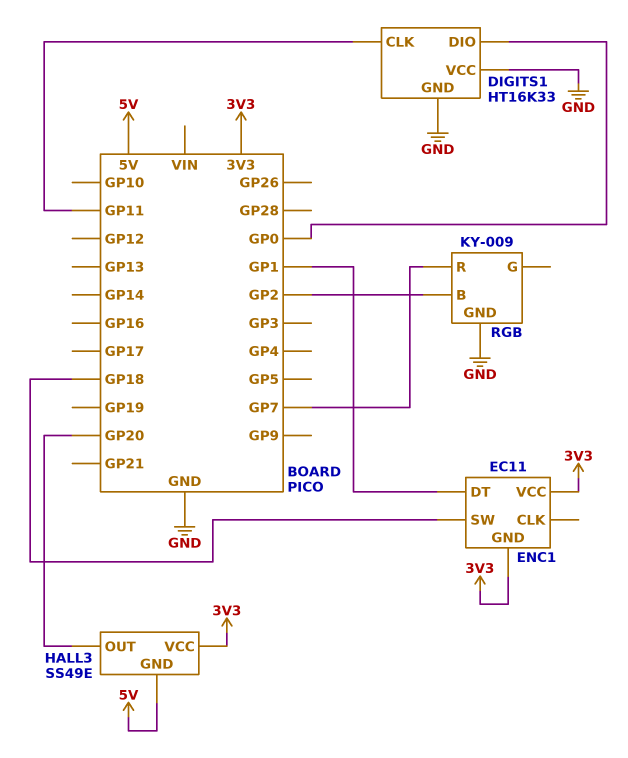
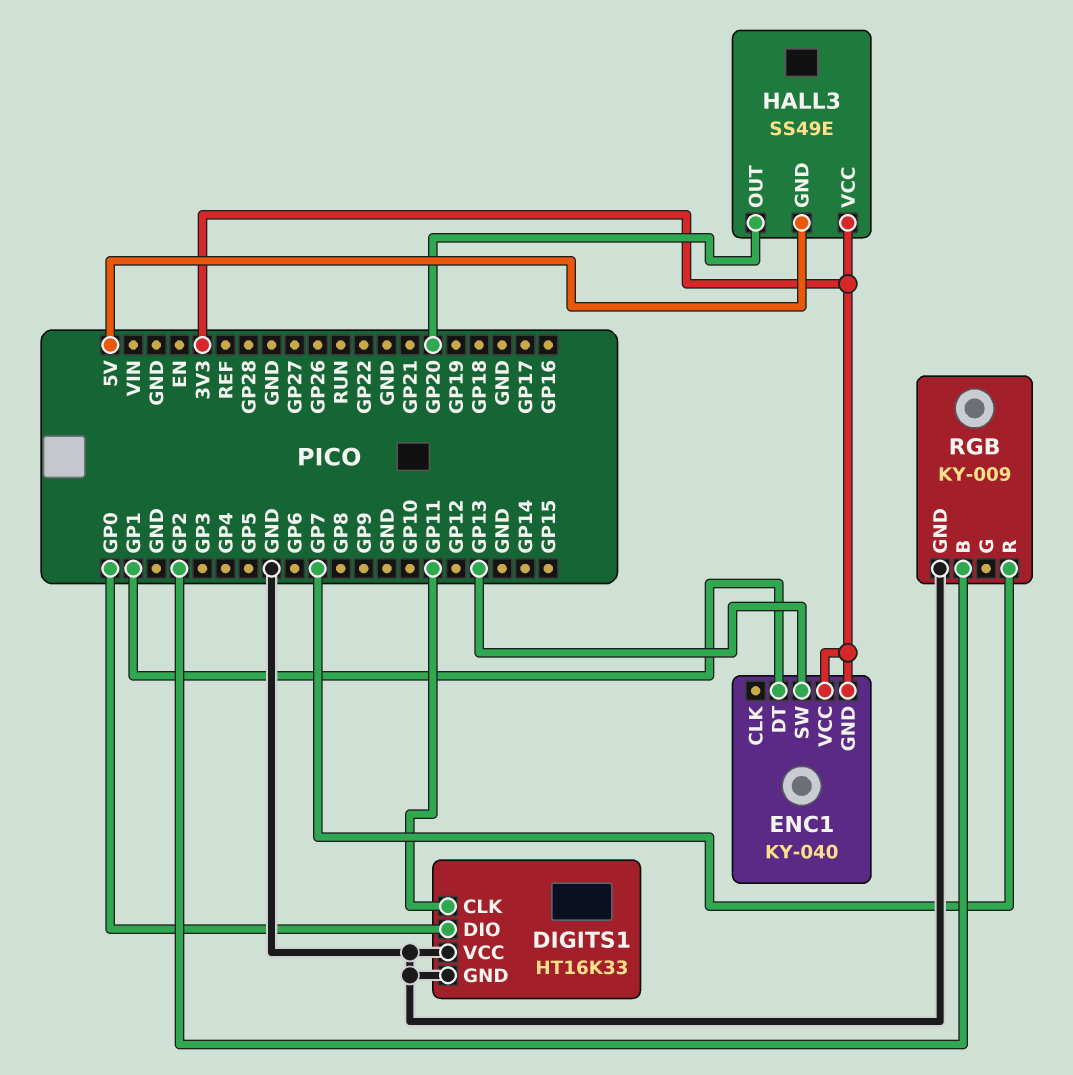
ENC1: EC11 -> KY-040
ENC1 pin SW: GP18 -> GP13

